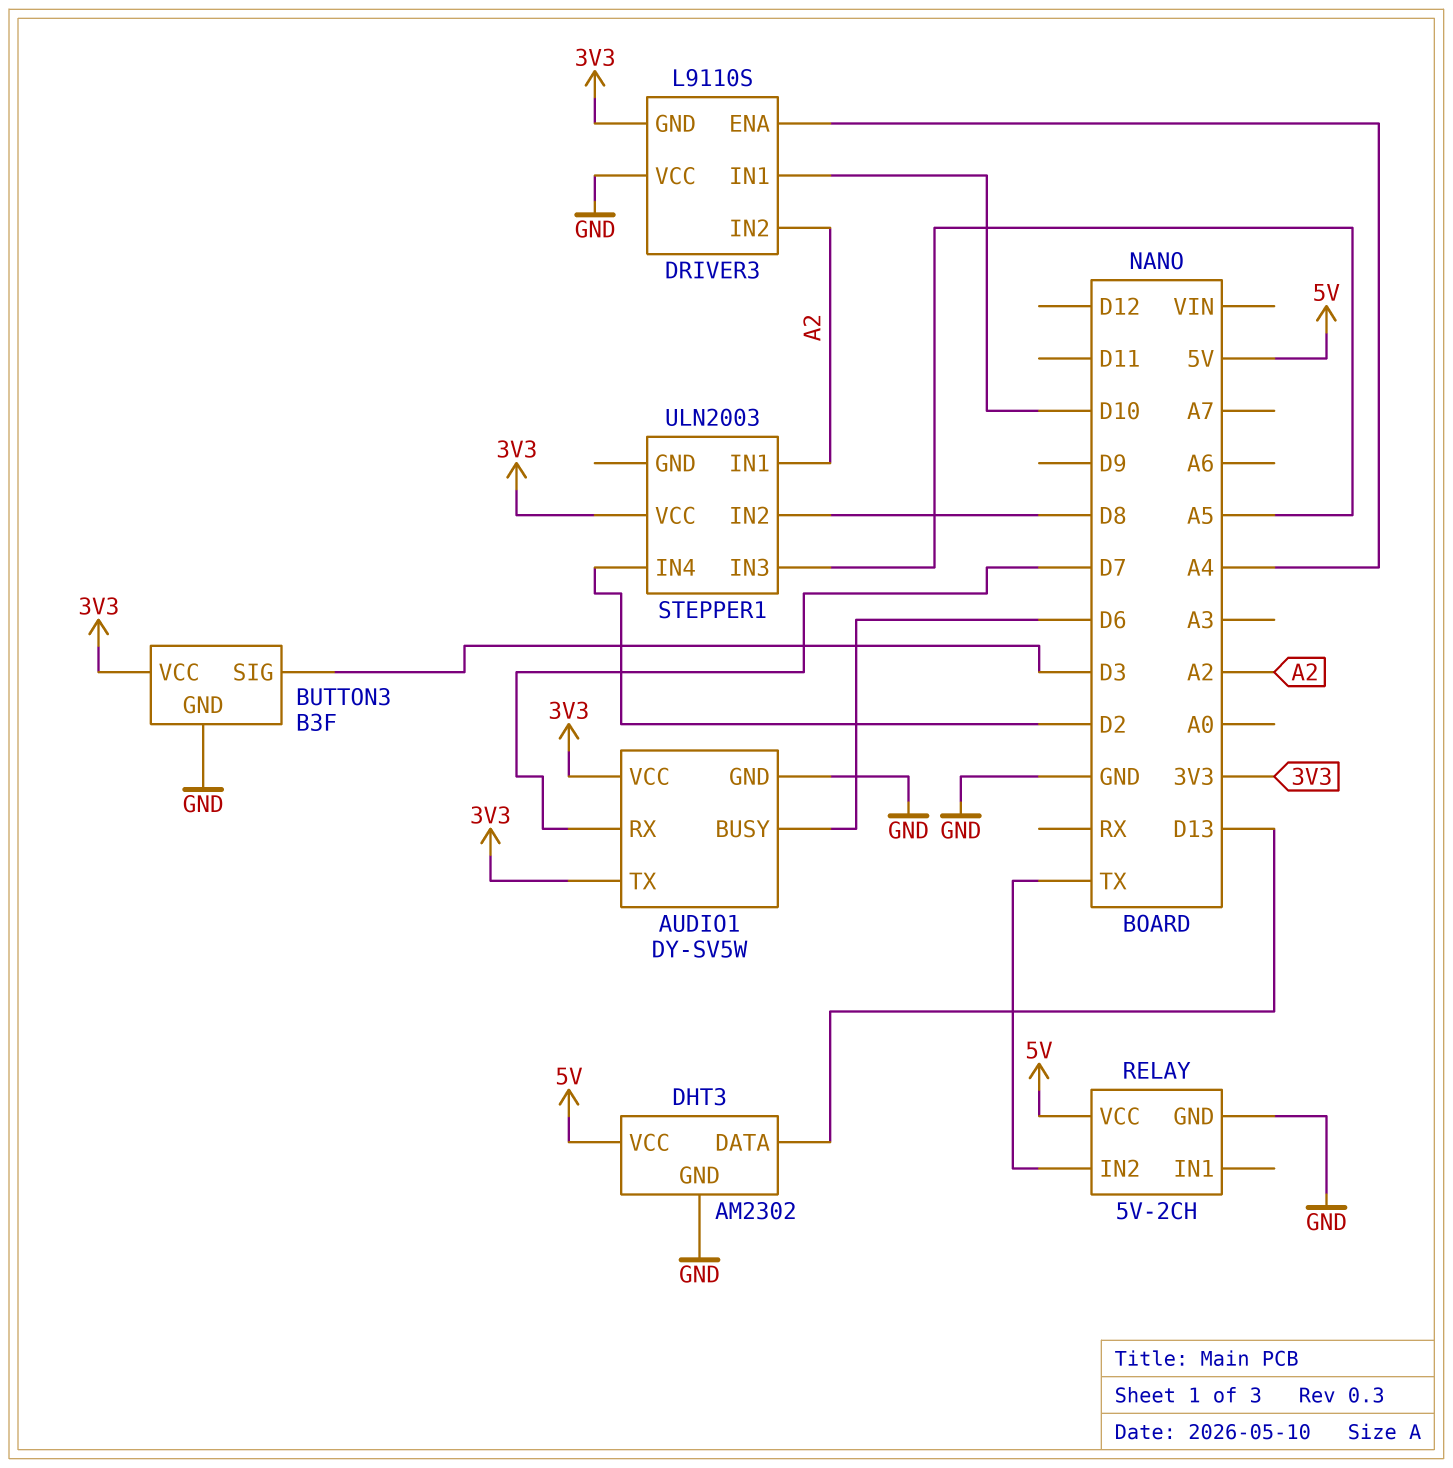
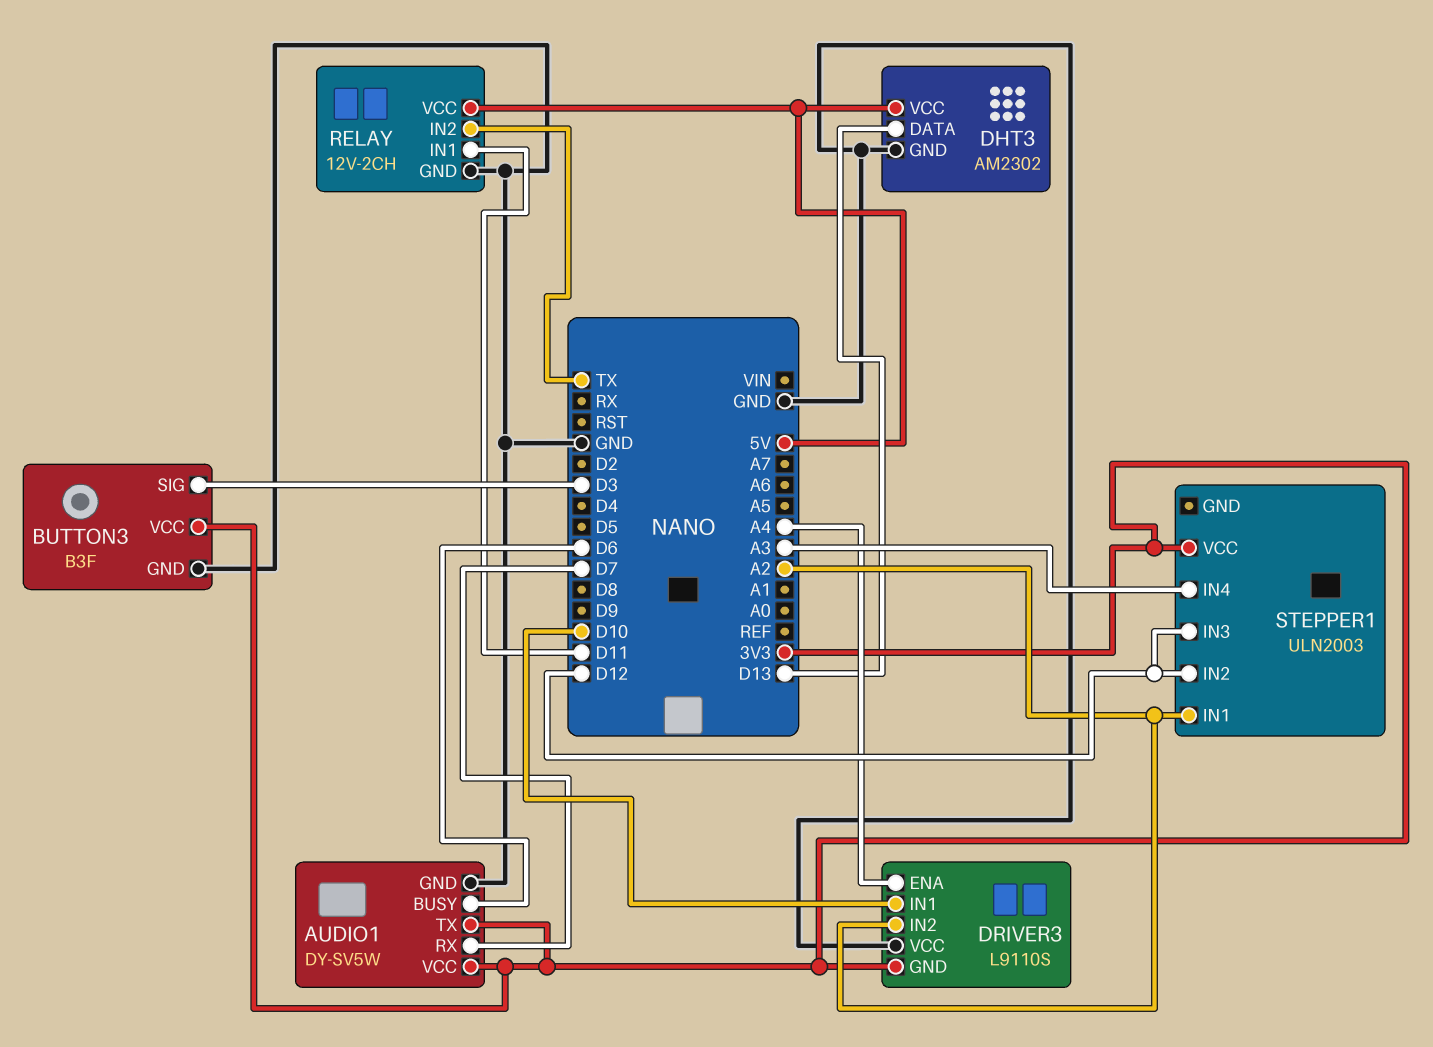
RELAY: 5V-2CH -> 12V-2CH
RELAY pin IN1: none -> D11
STEPPER1 pin IN2: D8 -> D12
STEPPER1 pin IN3: A5 -> D12
STEPPER1 pin IN4: D2 -> A3

